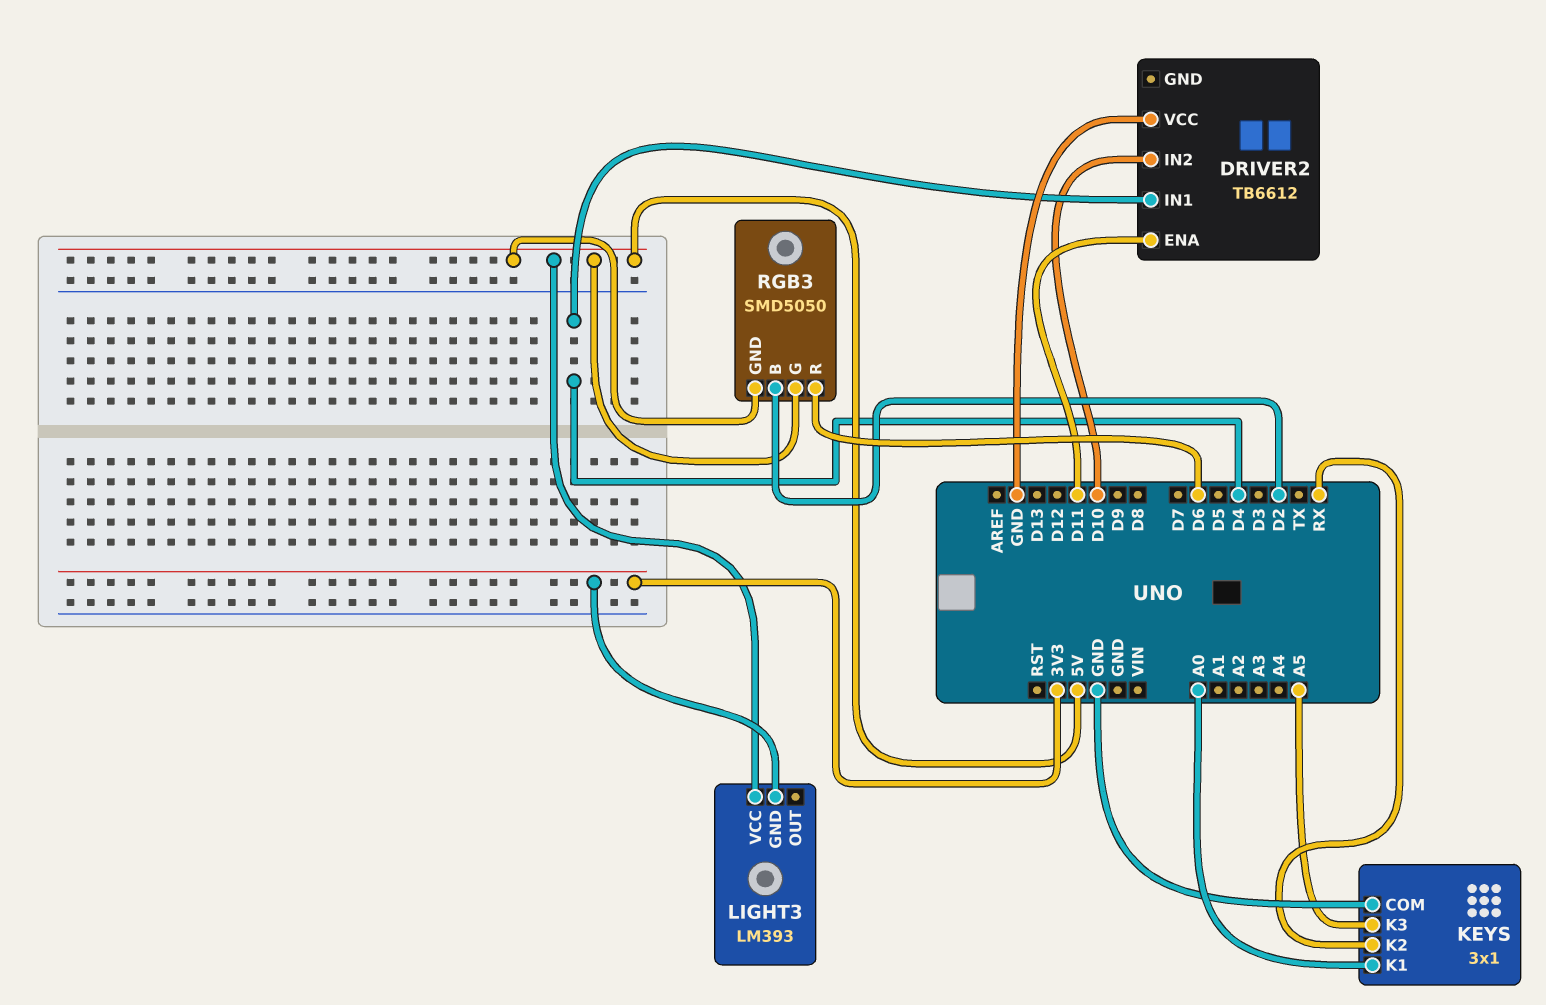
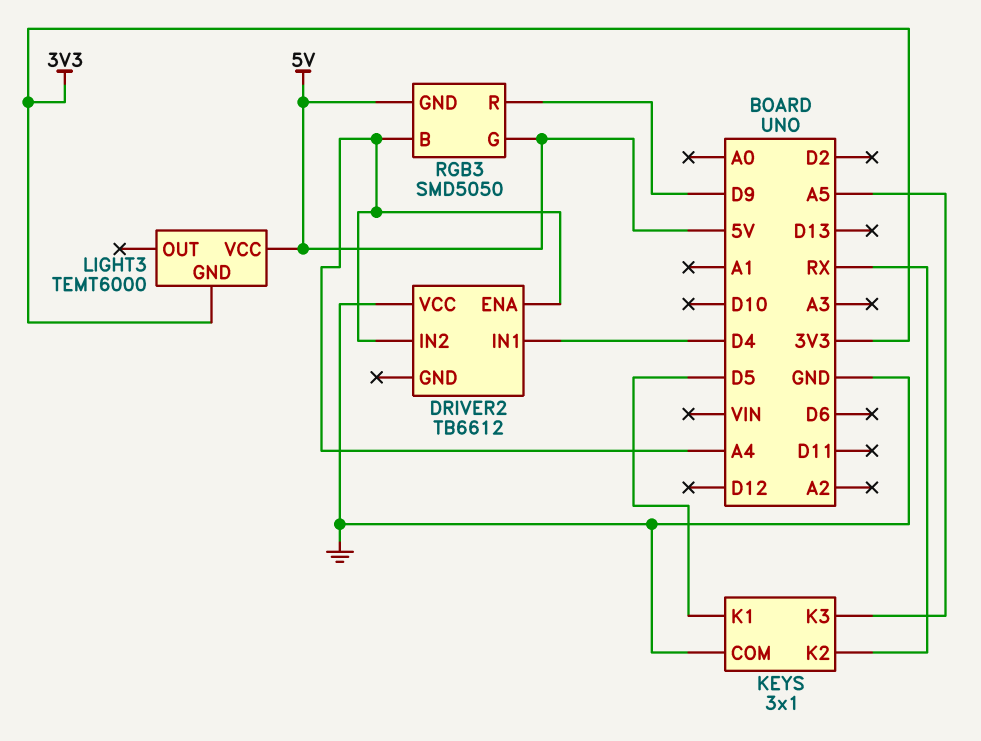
DRIVER2 pin ENA: D11 -> A4
DRIVER2 pin IN2: D10 -> A4
KEYS pin K1: A0 -> D5
LIGHT3: LM393 -> TEMT6000
RGB3 pin B: D2 -> A4
RGB3 pin R: D6 -> D9

